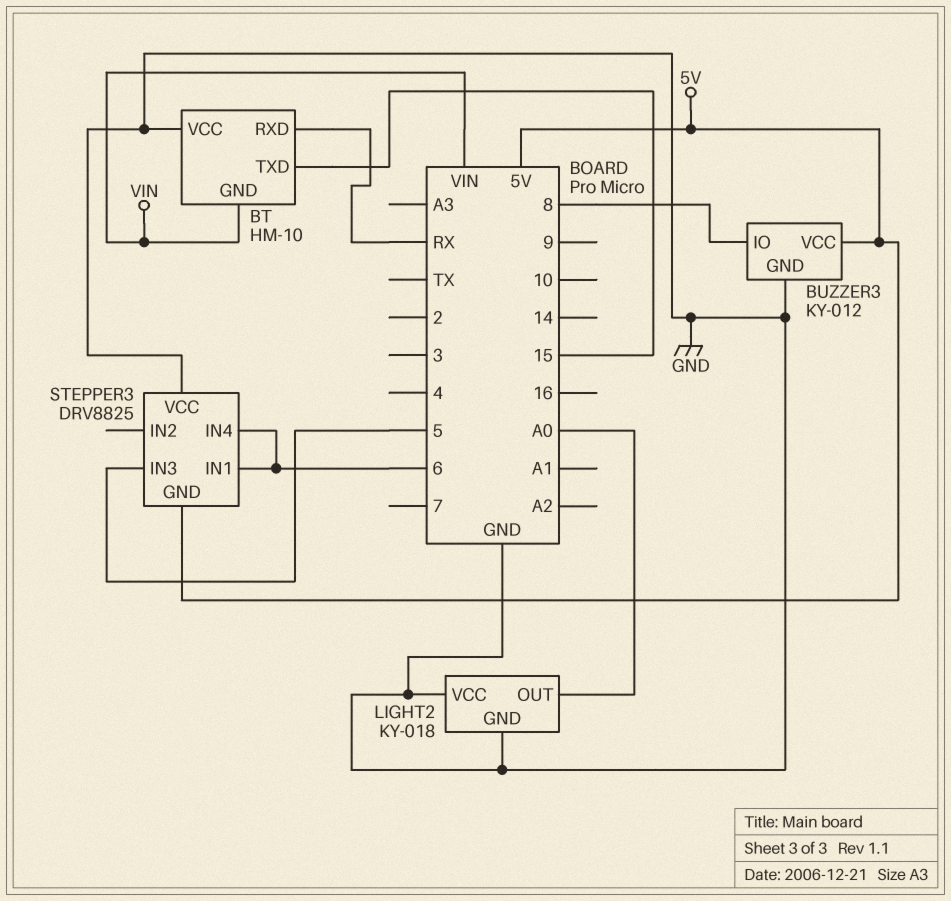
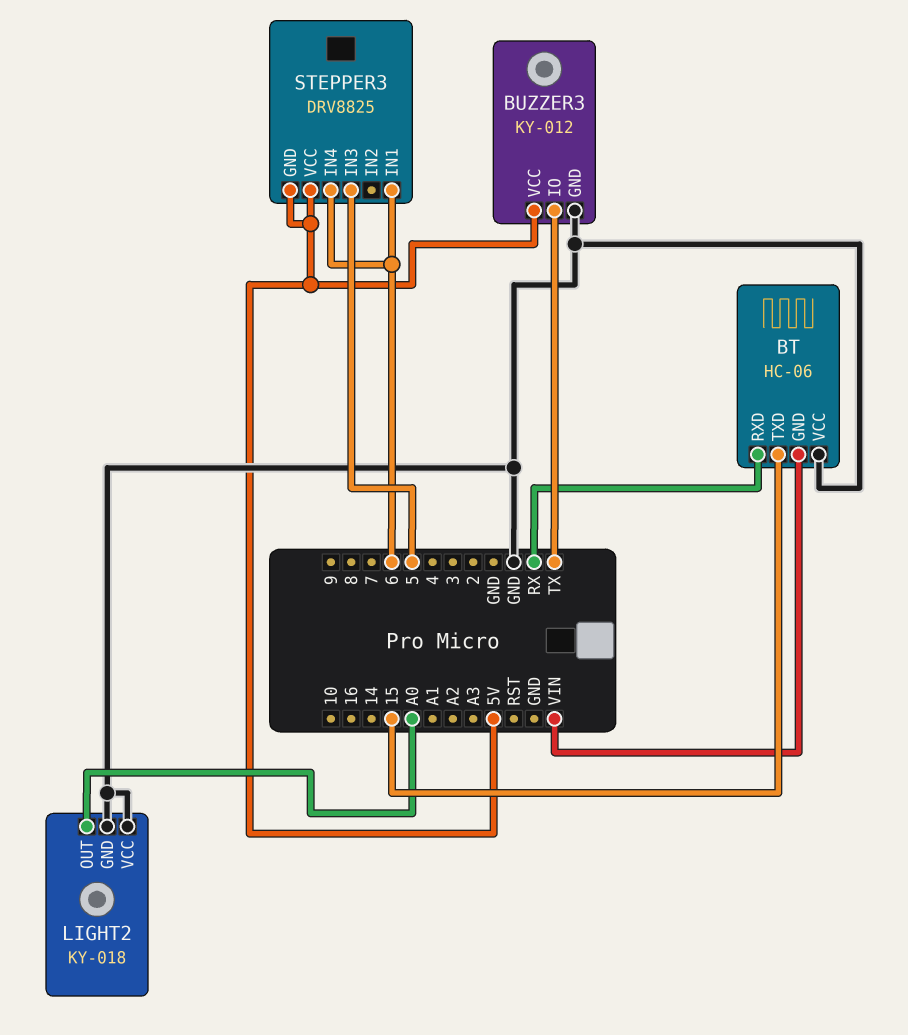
BT: HM-10 -> HC-06
BUZZER3 pin IO: 8 -> TX
STEPPER3 pin VCC: GND -> 5V

